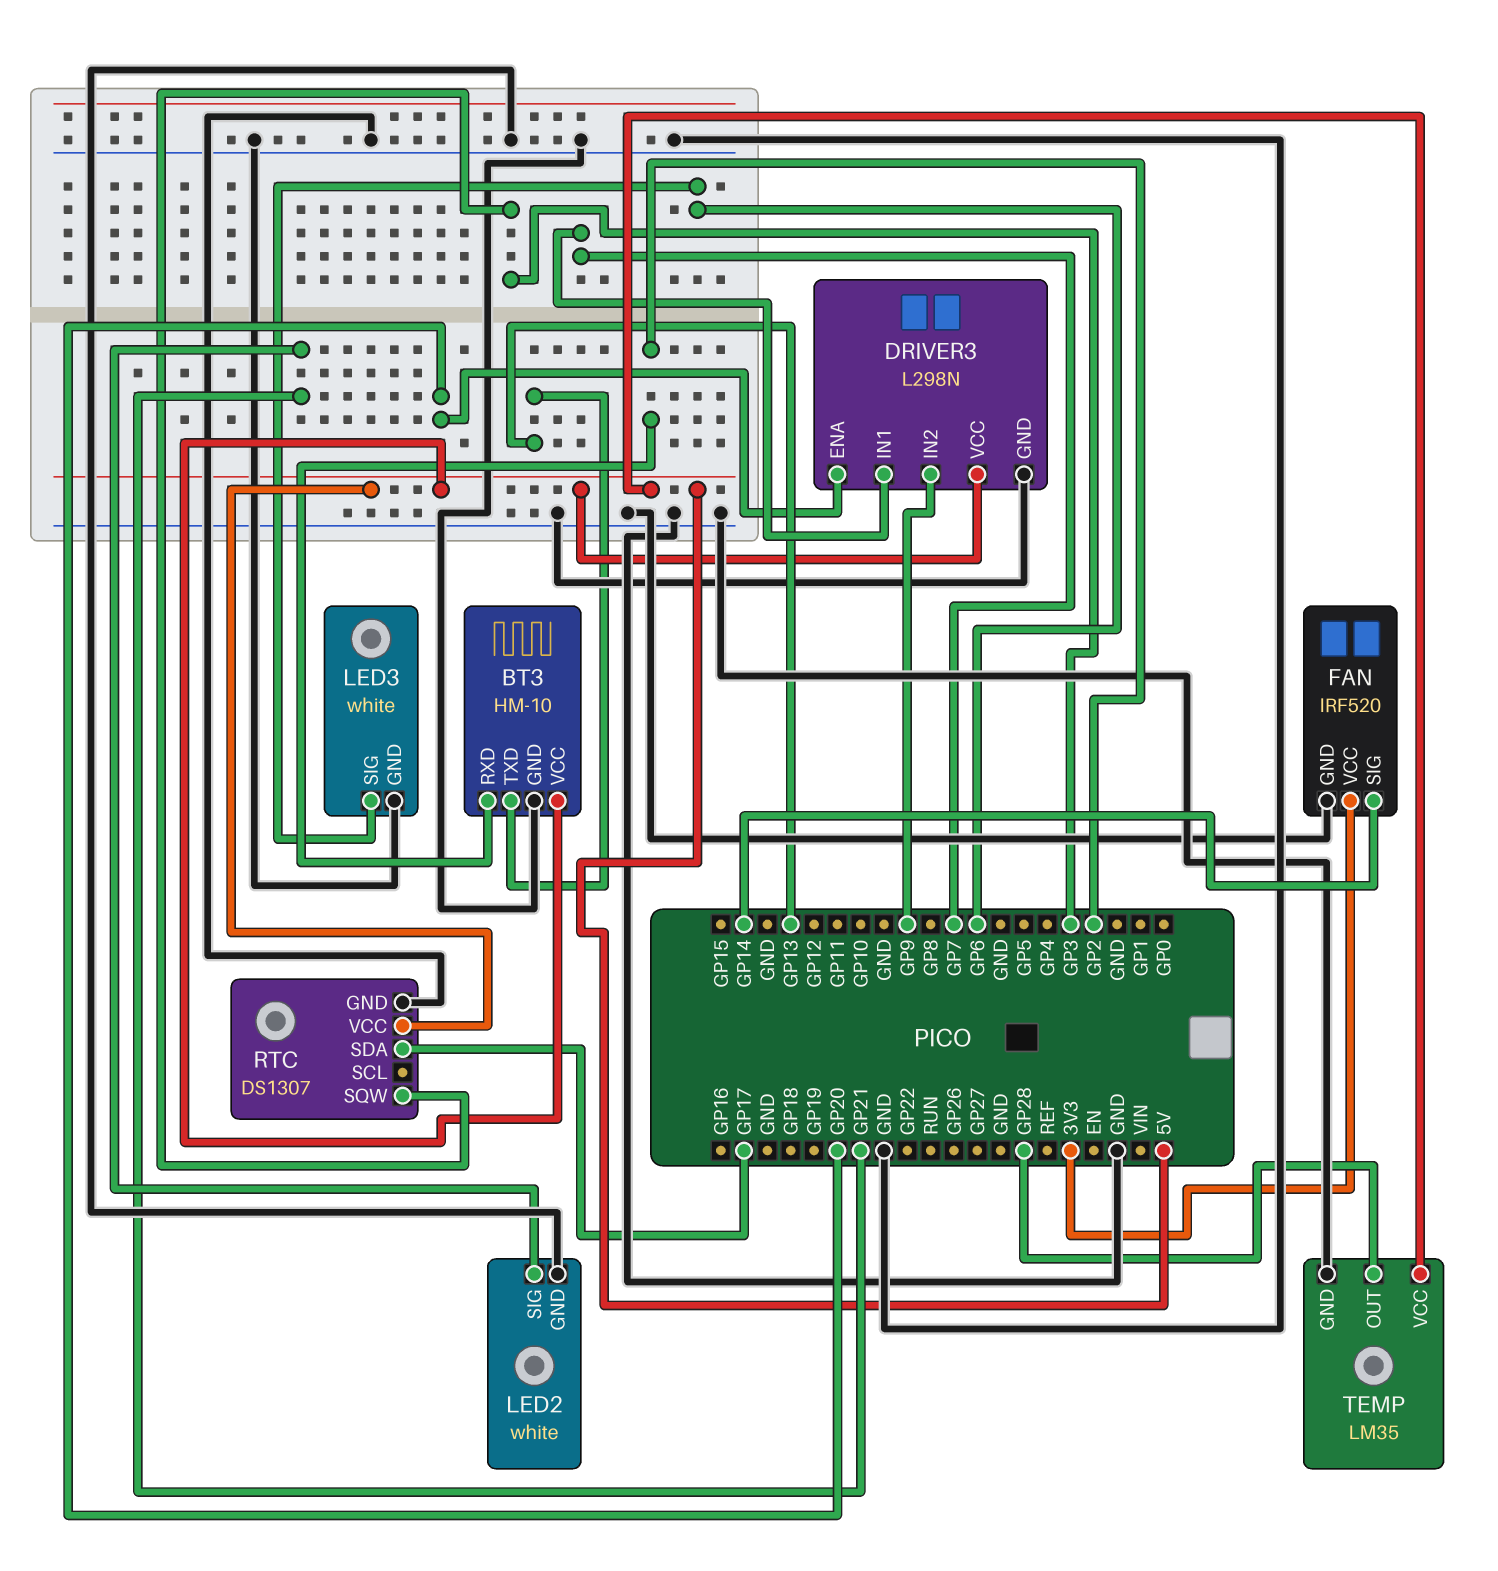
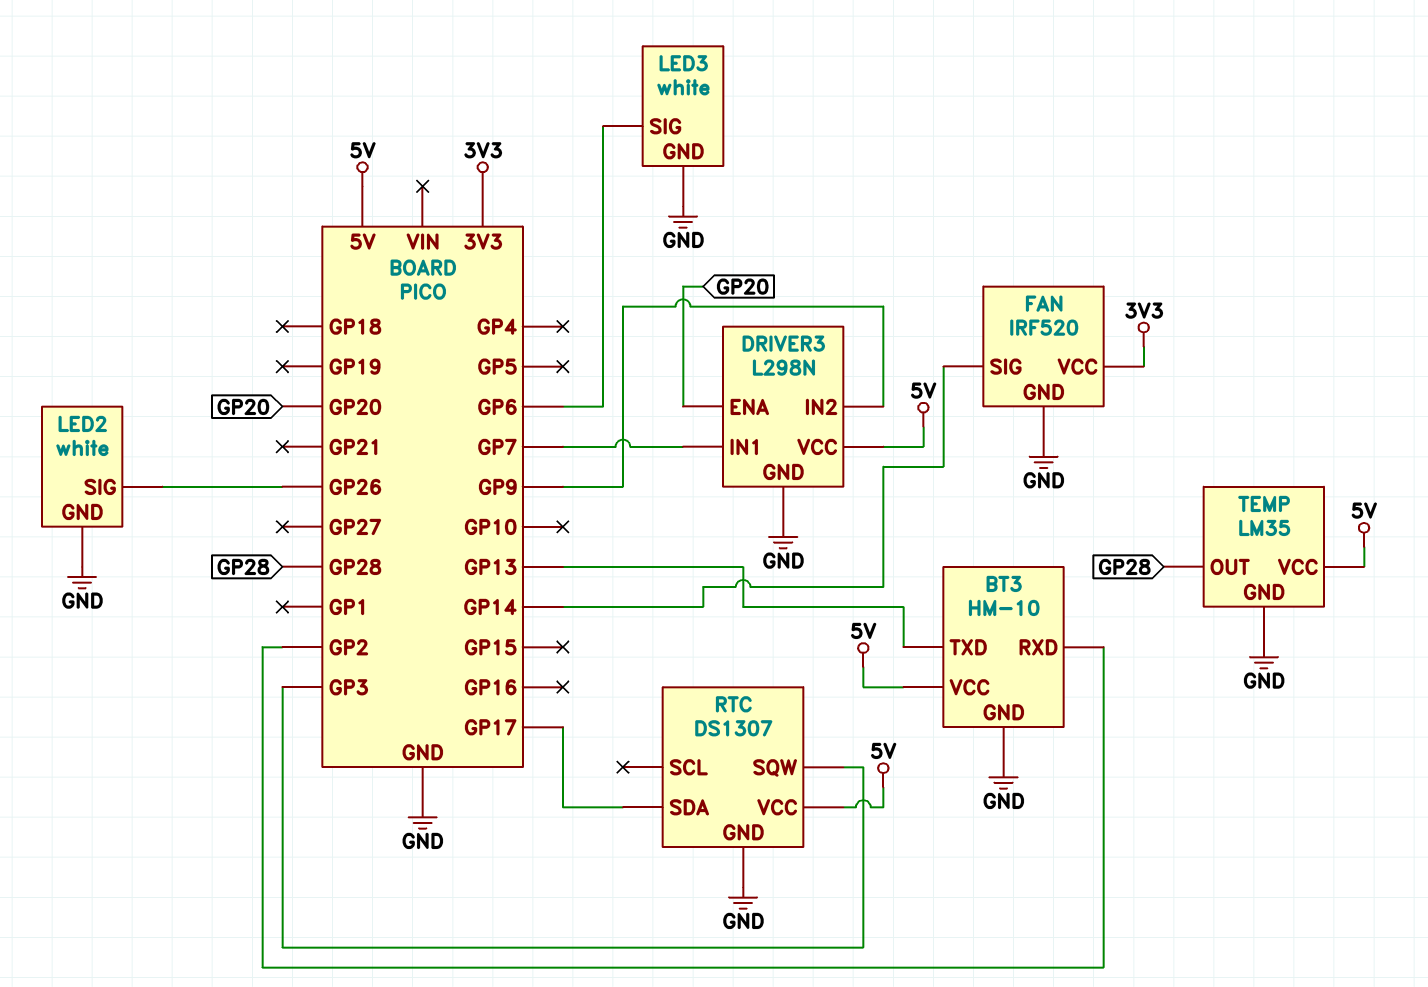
LED2 pin SIG: GP21 -> GP26

